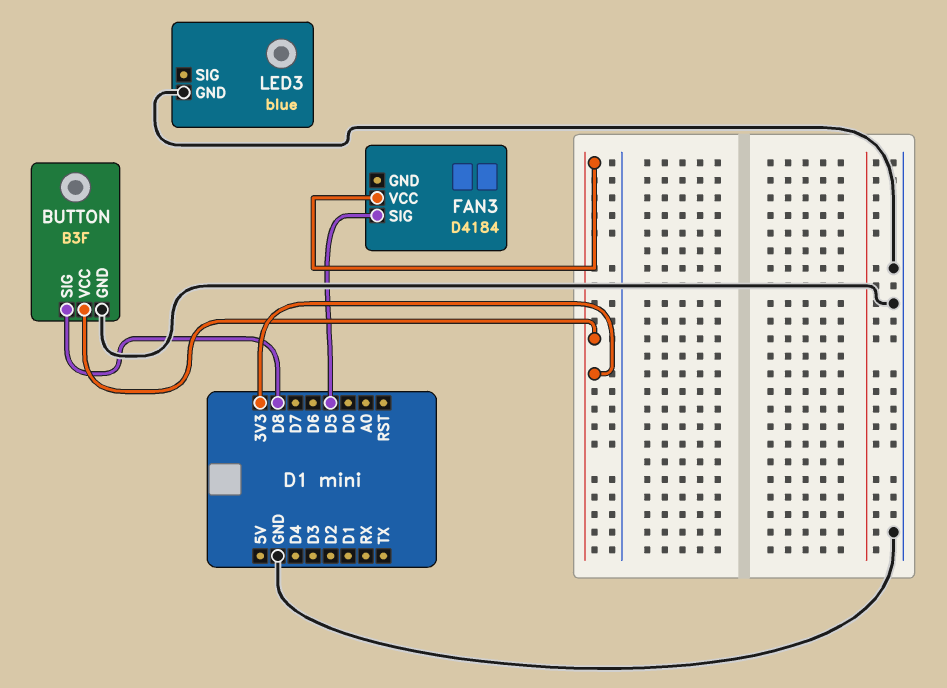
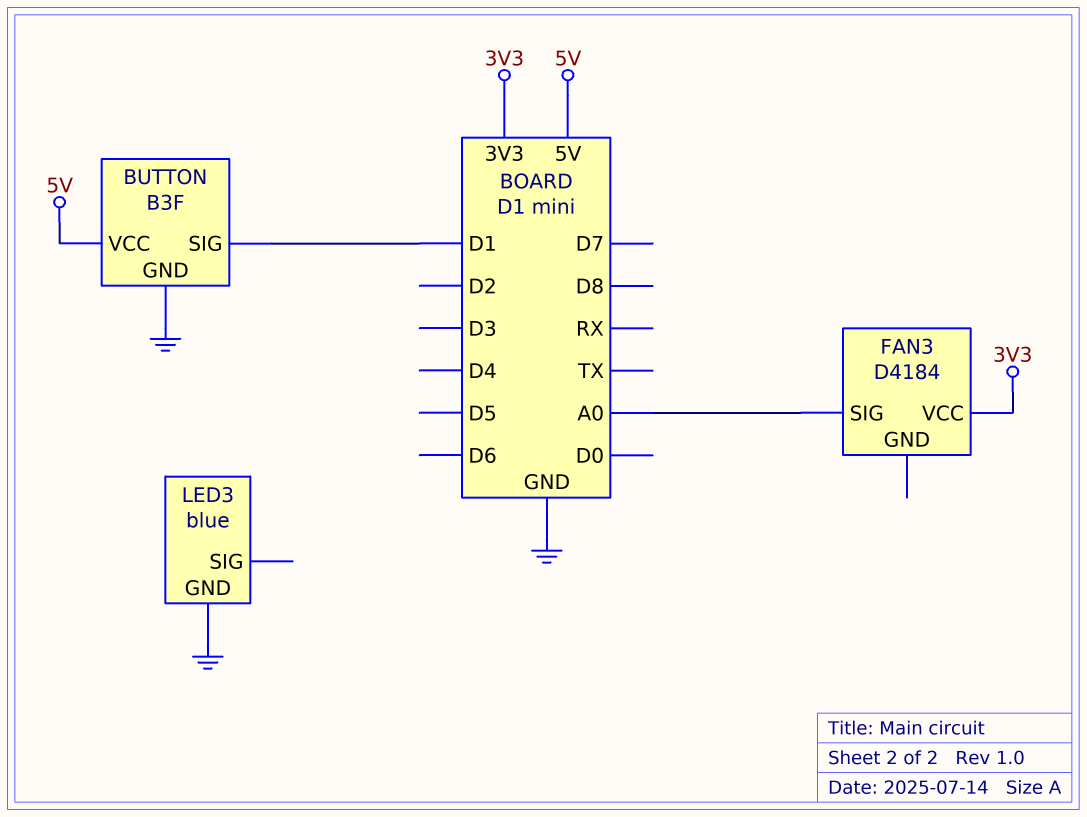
BUTTON pin SIG: D8 -> D1
BUTTON pin VCC: 3V3 -> 5V
FAN3 pin SIG: D5 -> A0

